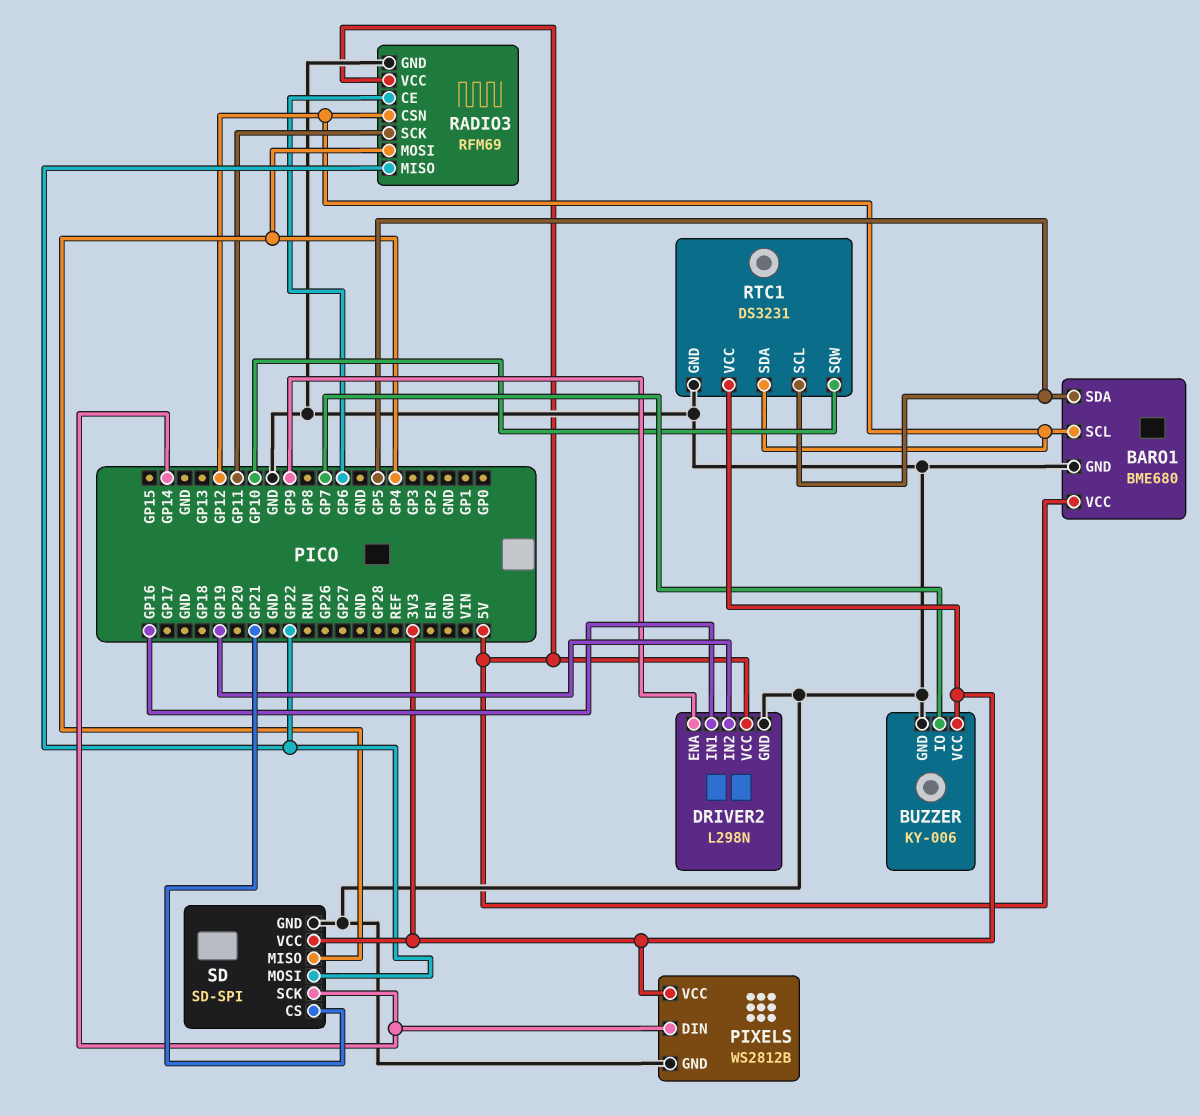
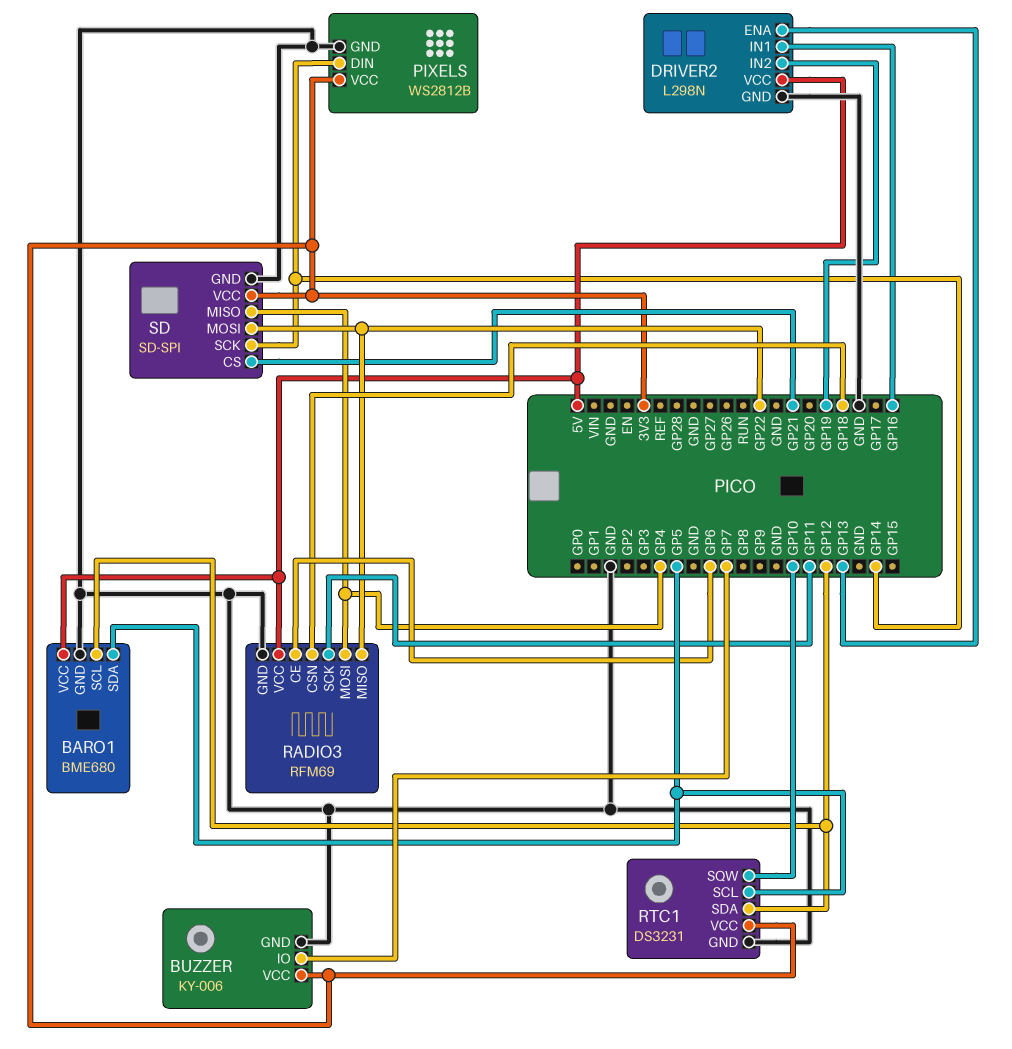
DRIVER2 pin ENA: GP9 -> GP13
RADIO3 pin CSN: GP12 -> GP18

